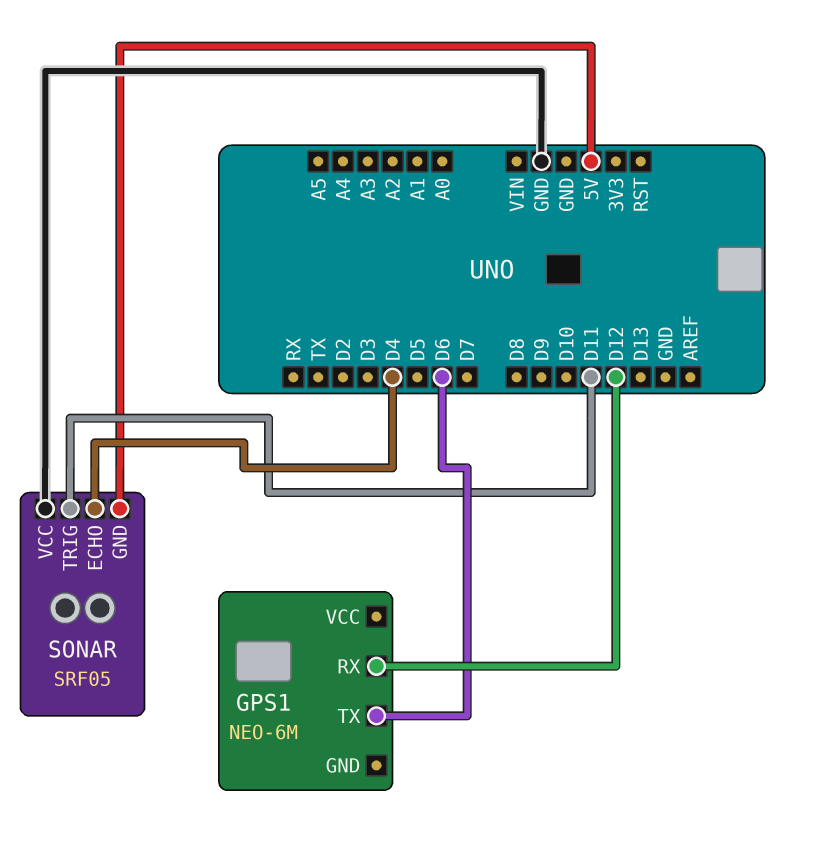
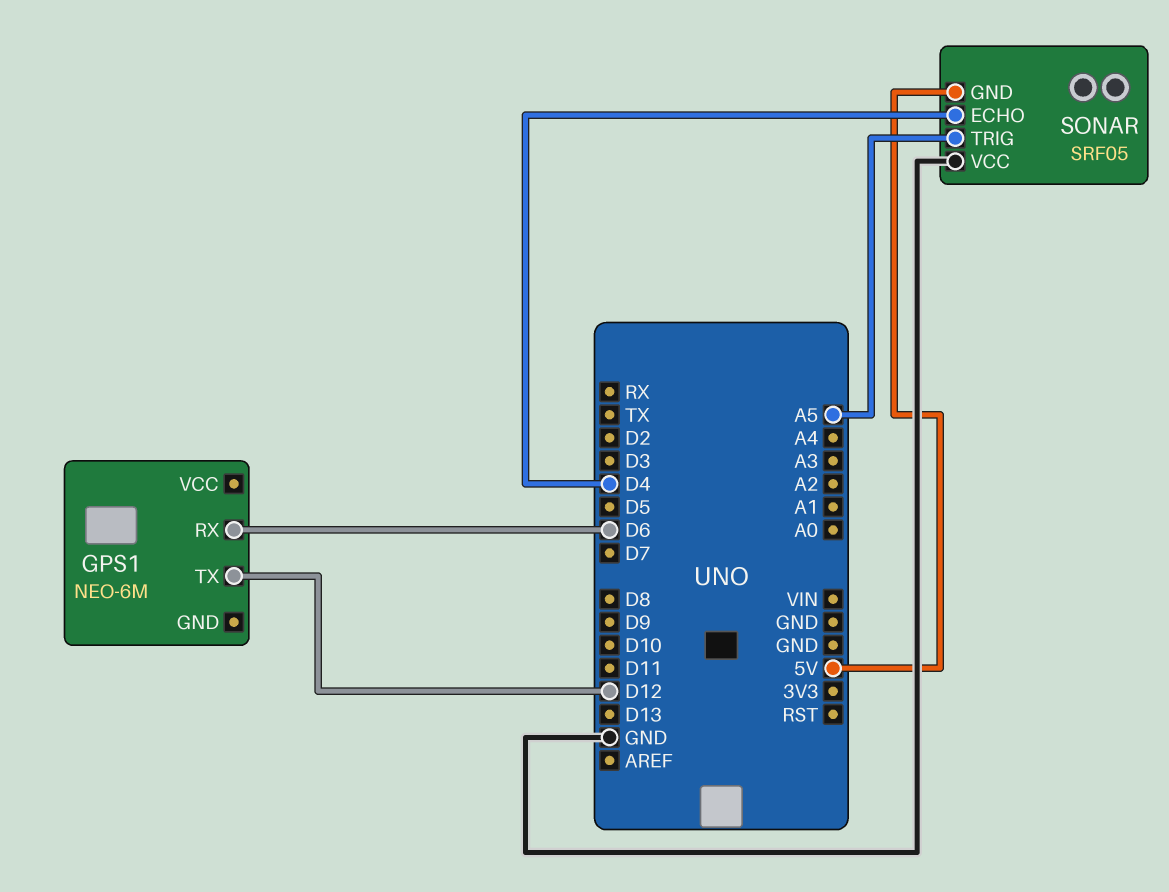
GPS1 pin RX: D12 -> D6
GPS1 pin TX: D6 -> D12
SONAR pin TRIG: D11 -> A5

